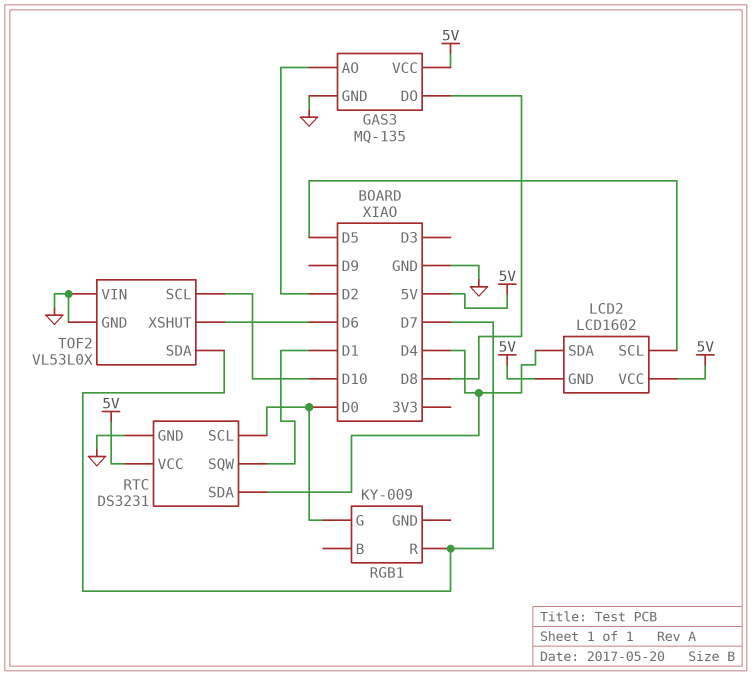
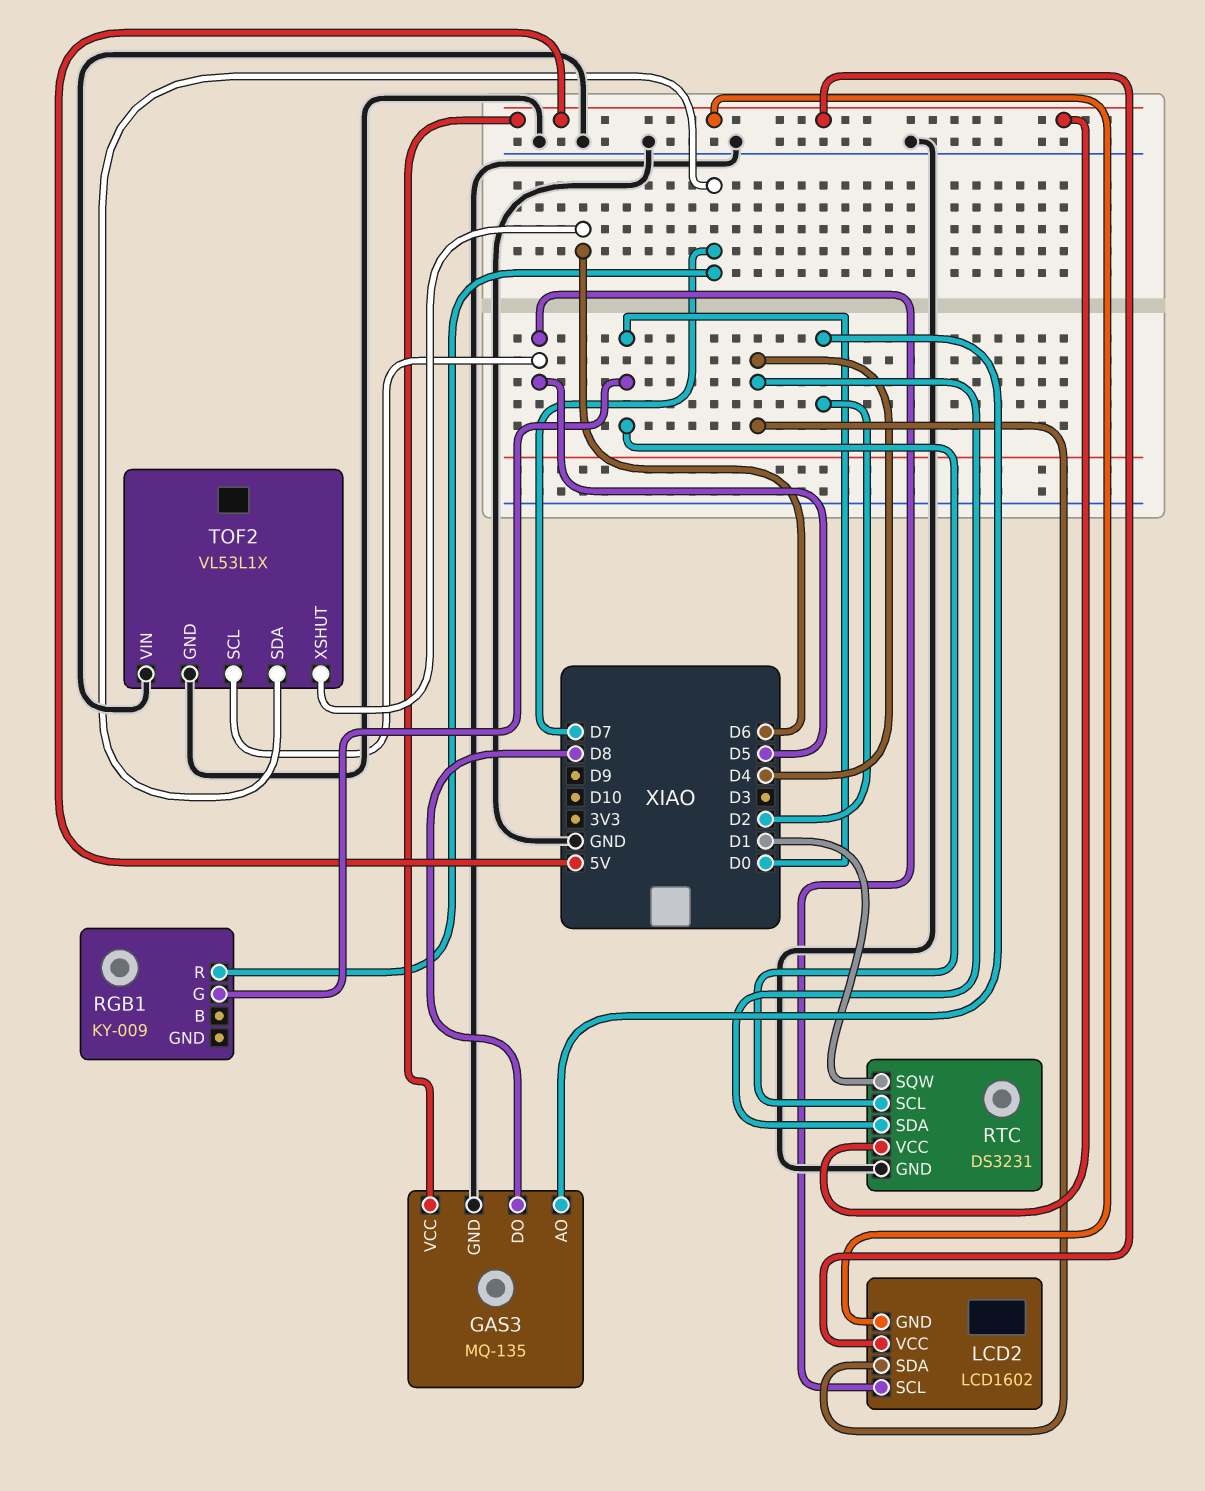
TOF2: VL53L0X -> VL53L1X
TOF2 pin SCL: D10 -> D5

